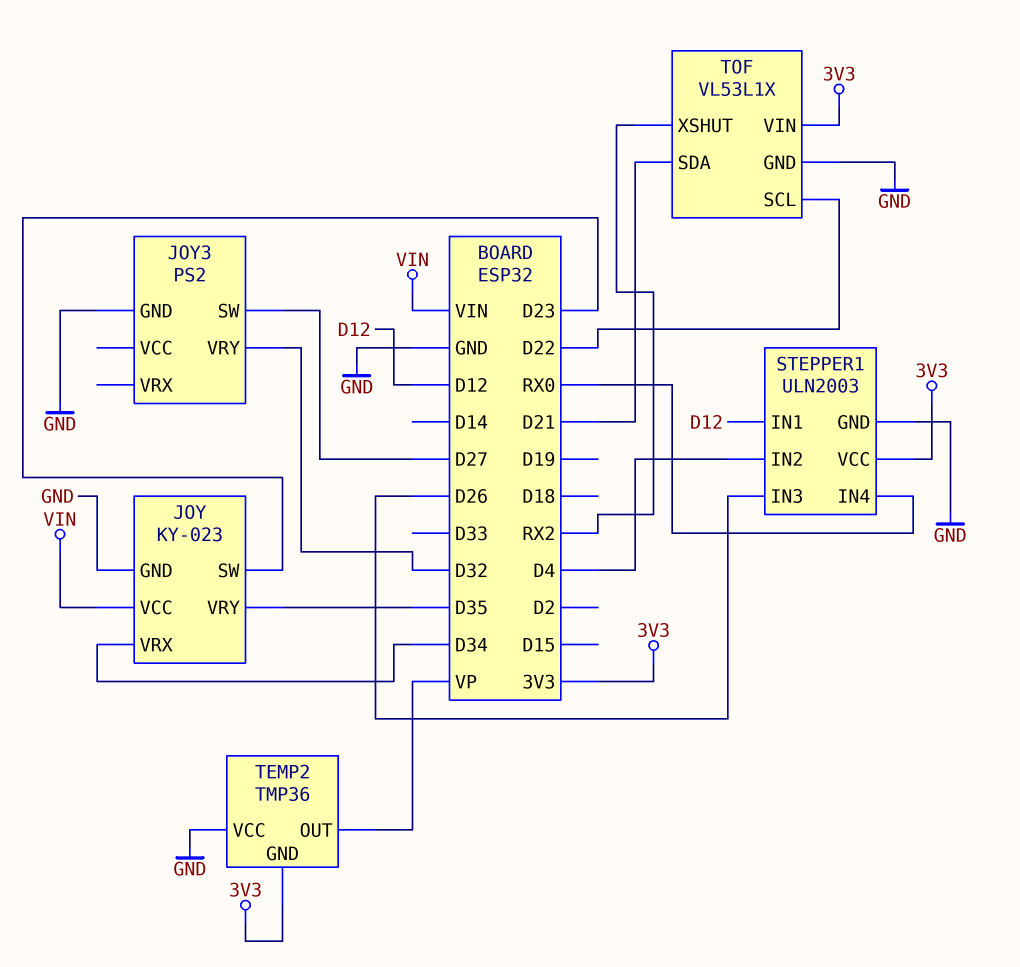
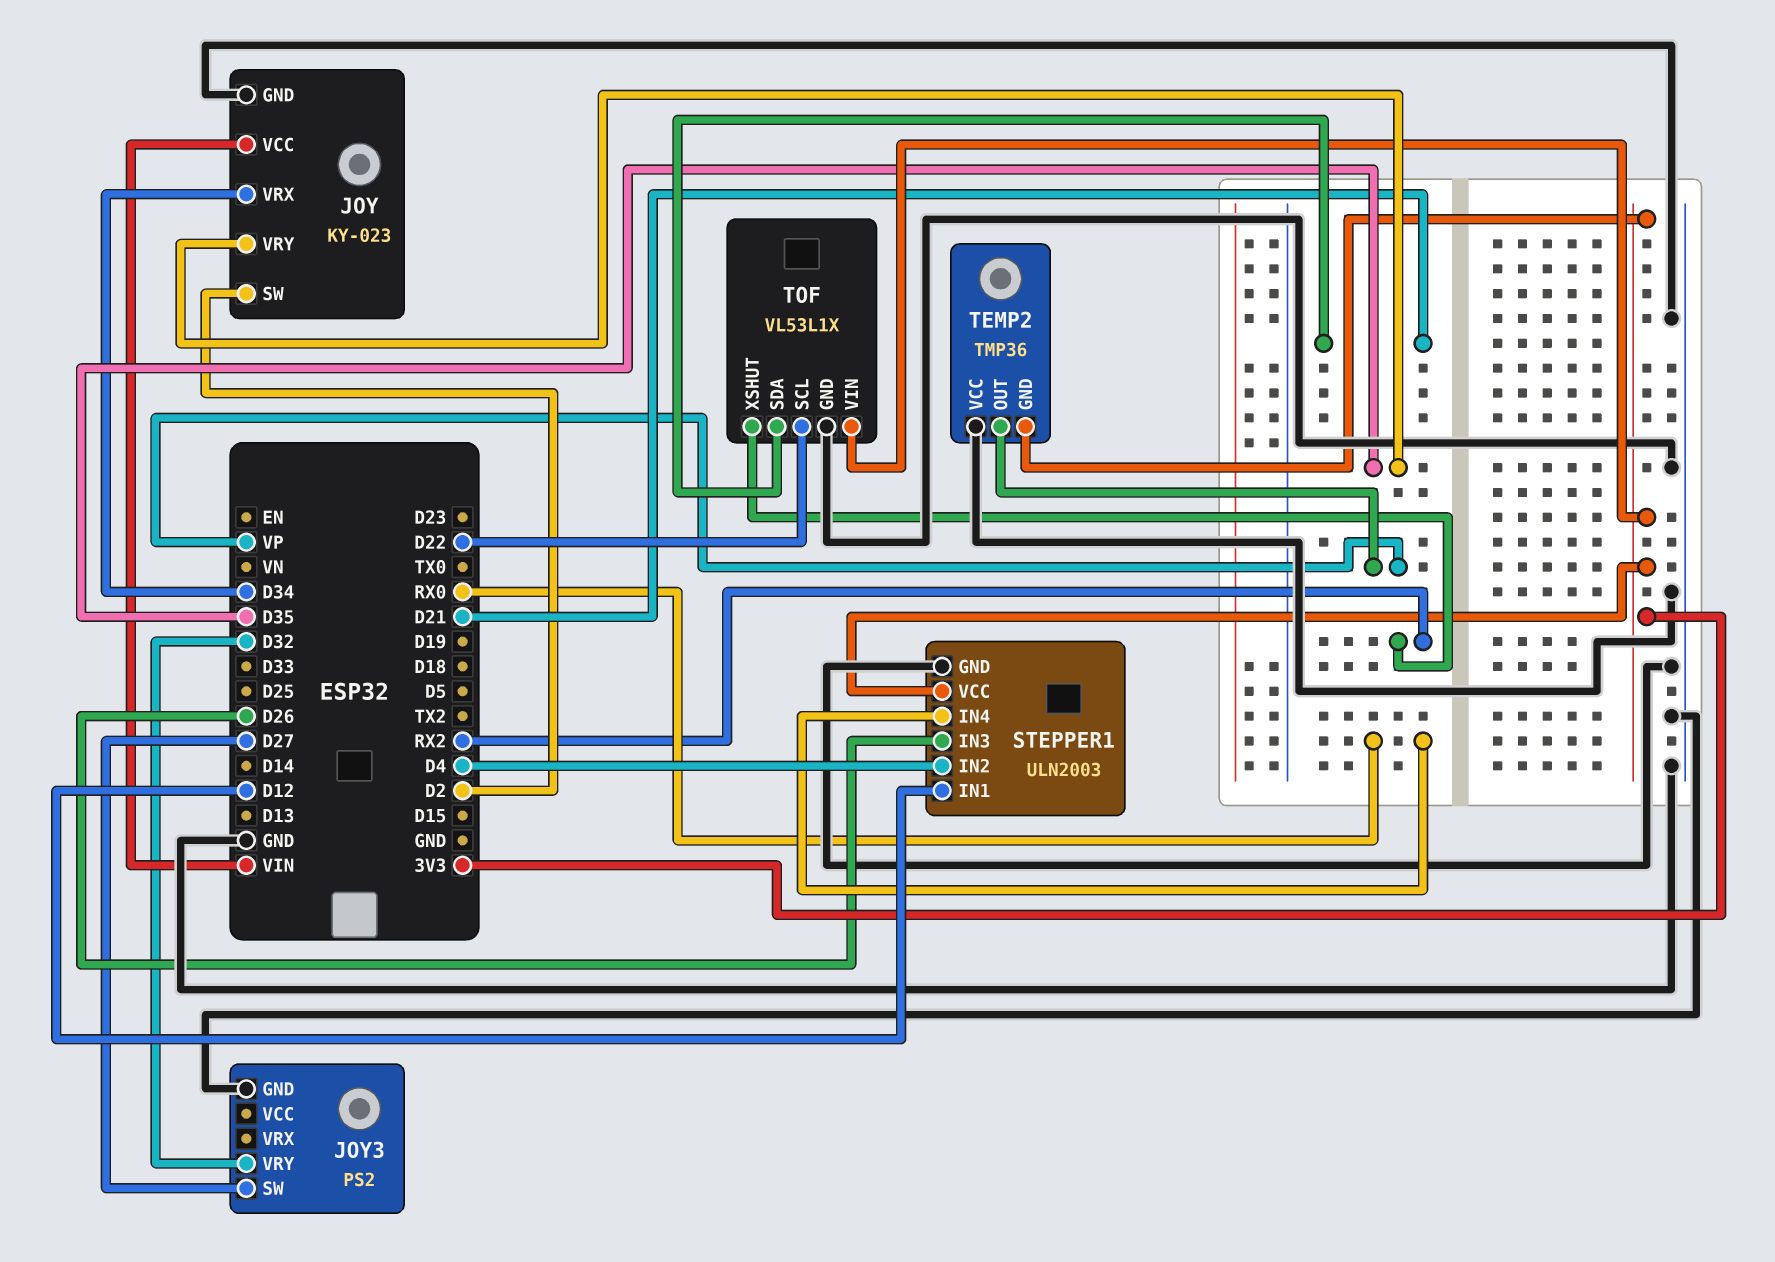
JOY pin SW: D23 -> D2

